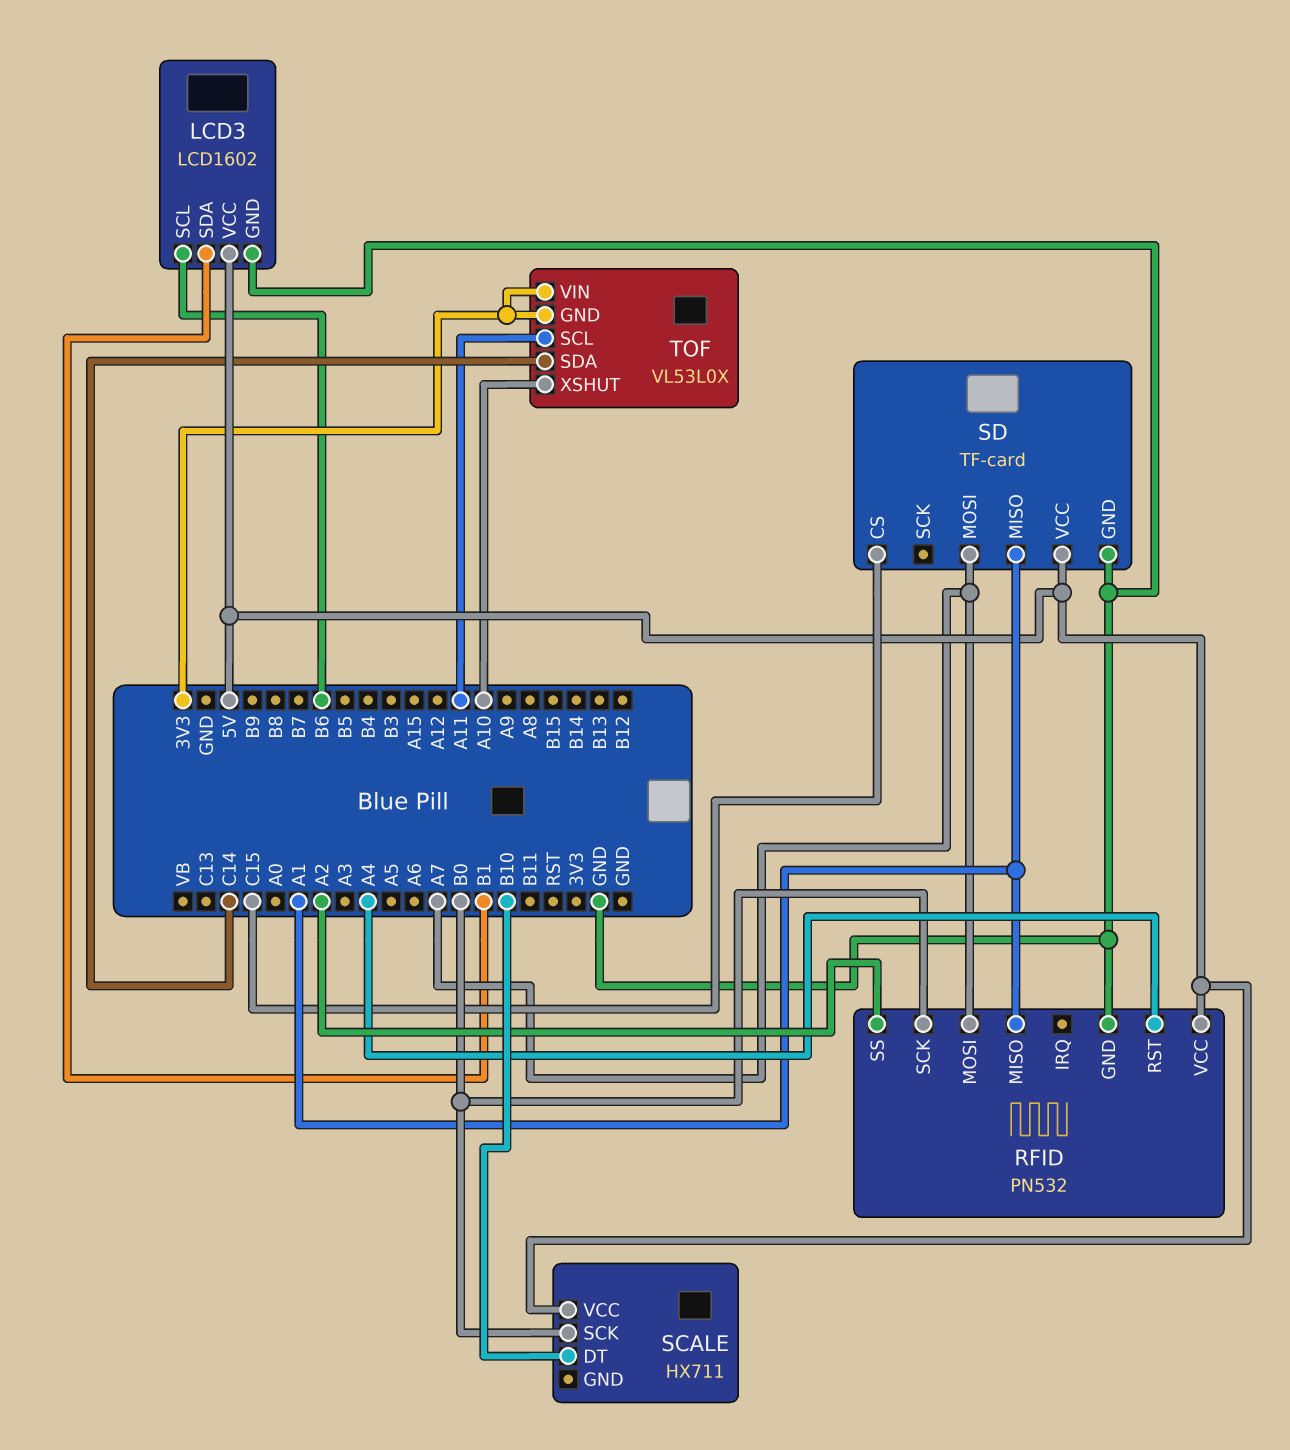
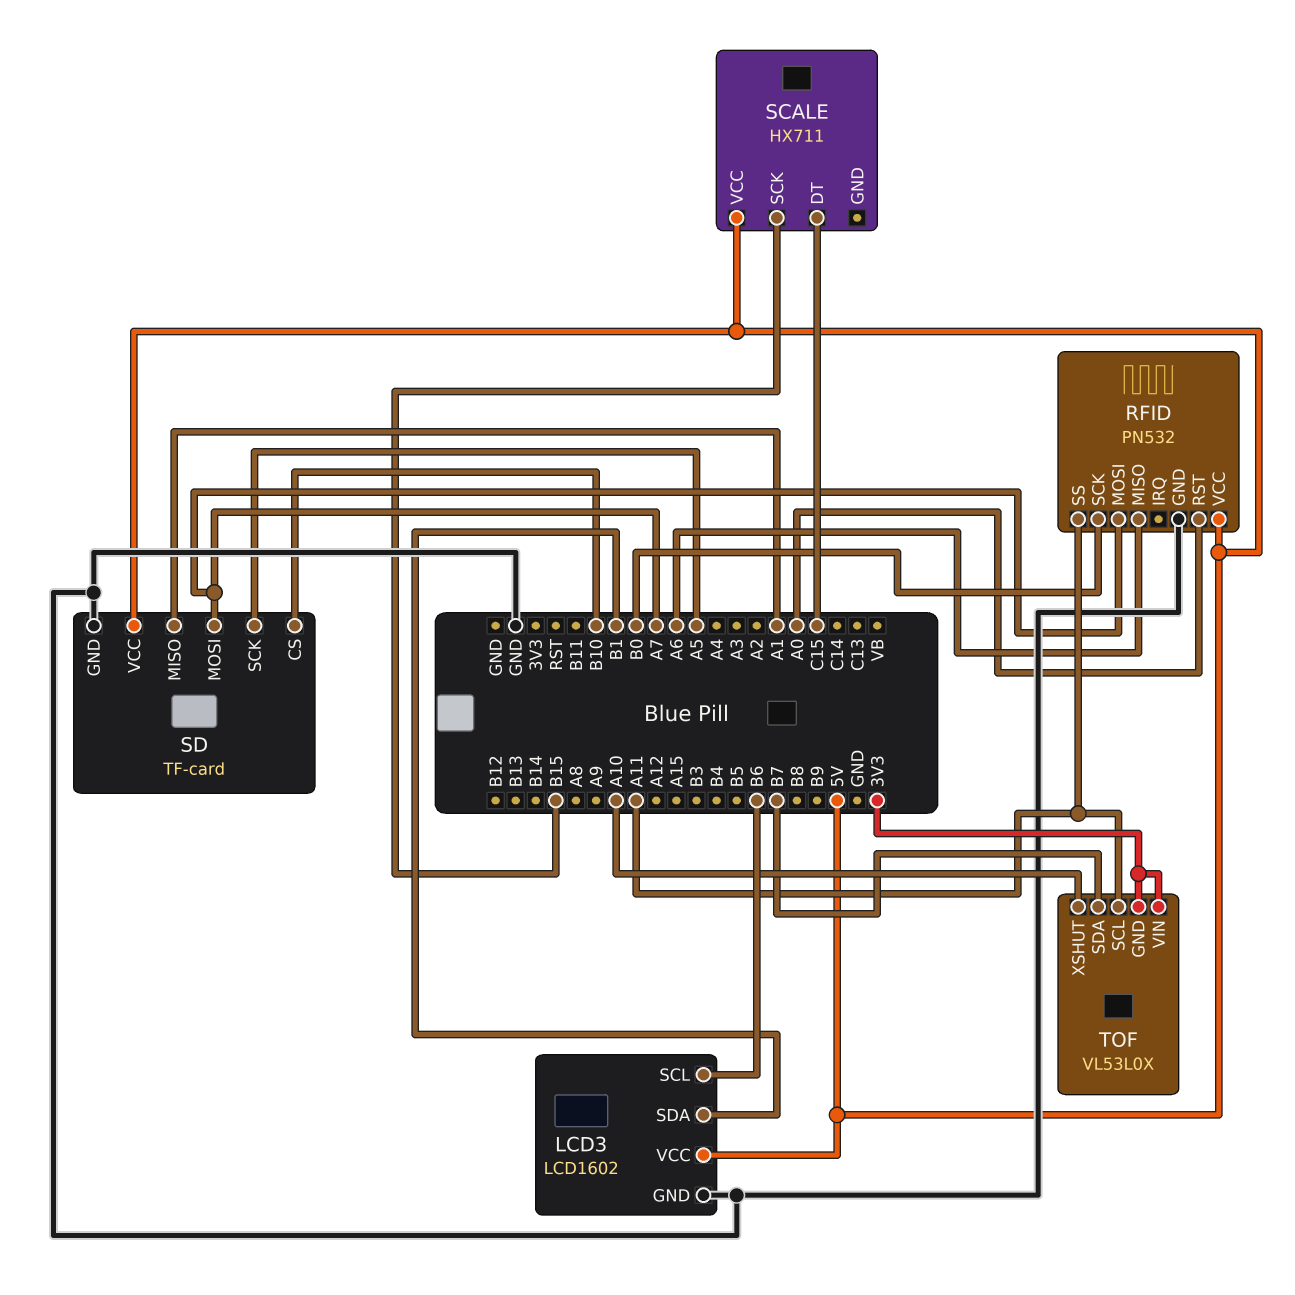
RFID pin MISO: A1 -> A6
RFID pin RST: A4 -> A0
RFID pin SS: A2 -> A11
SCALE pin DT: B10 -> C15
SCALE pin SCK: B0 -> B15
SD pin CS: C15 -> B10
SD pin SCK: none -> A5
TOF pin SDA: C14 -> B7

